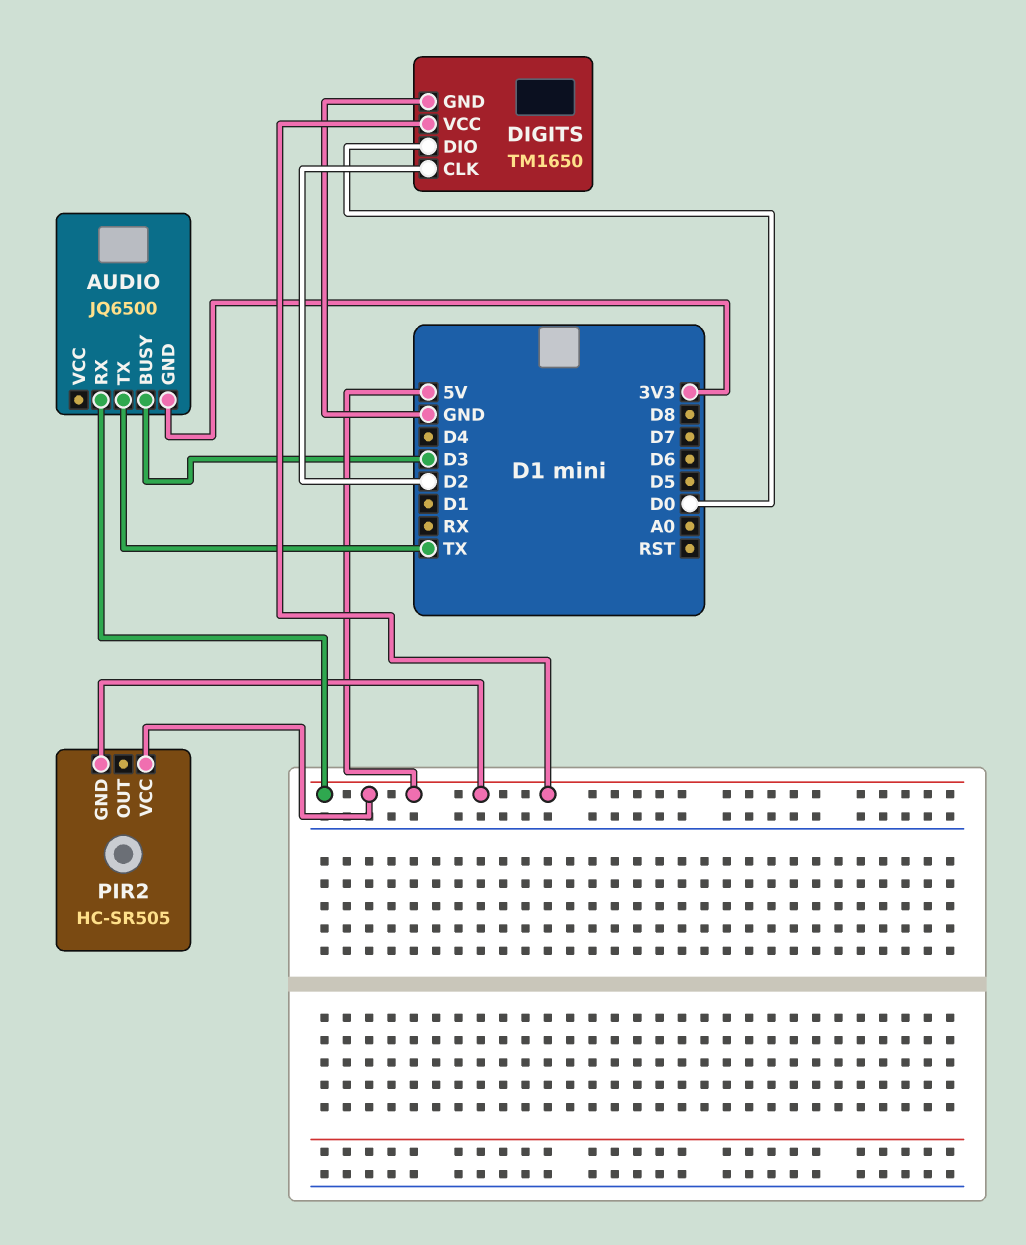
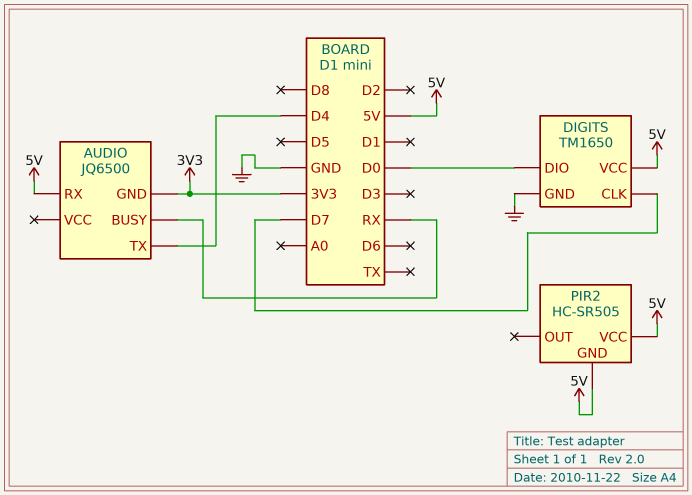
AUDIO pin BUSY: D3 -> RX
AUDIO pin TX: TX -> D4
DIGITS pin CLK: D2 -> D7

